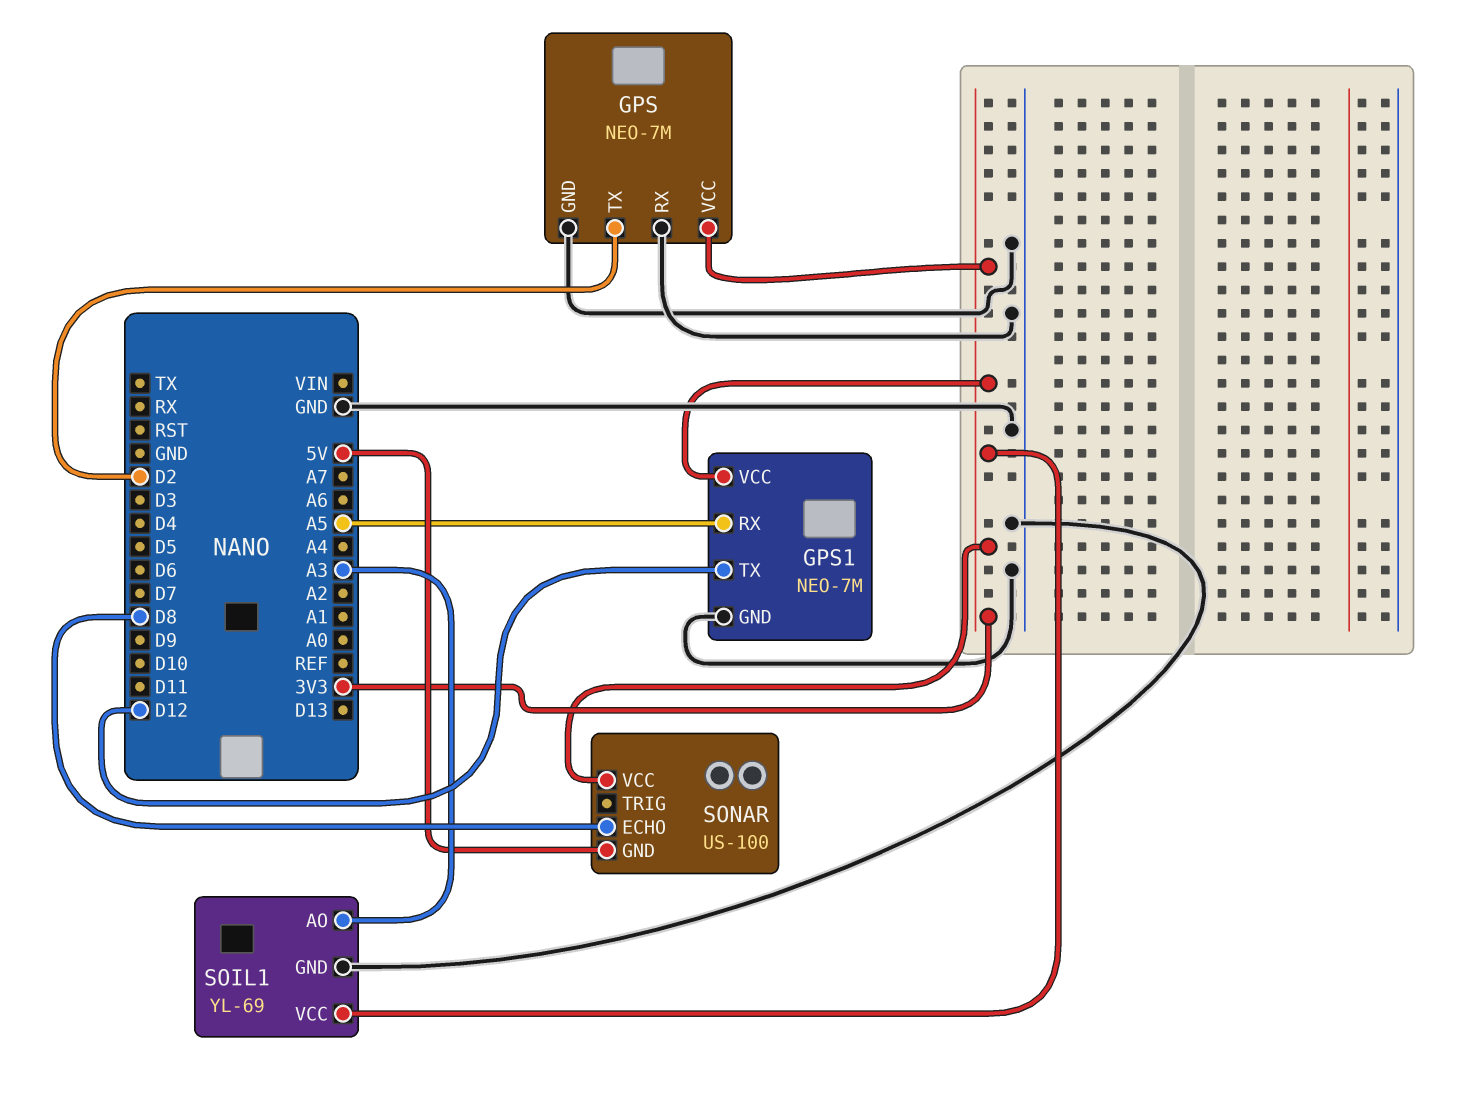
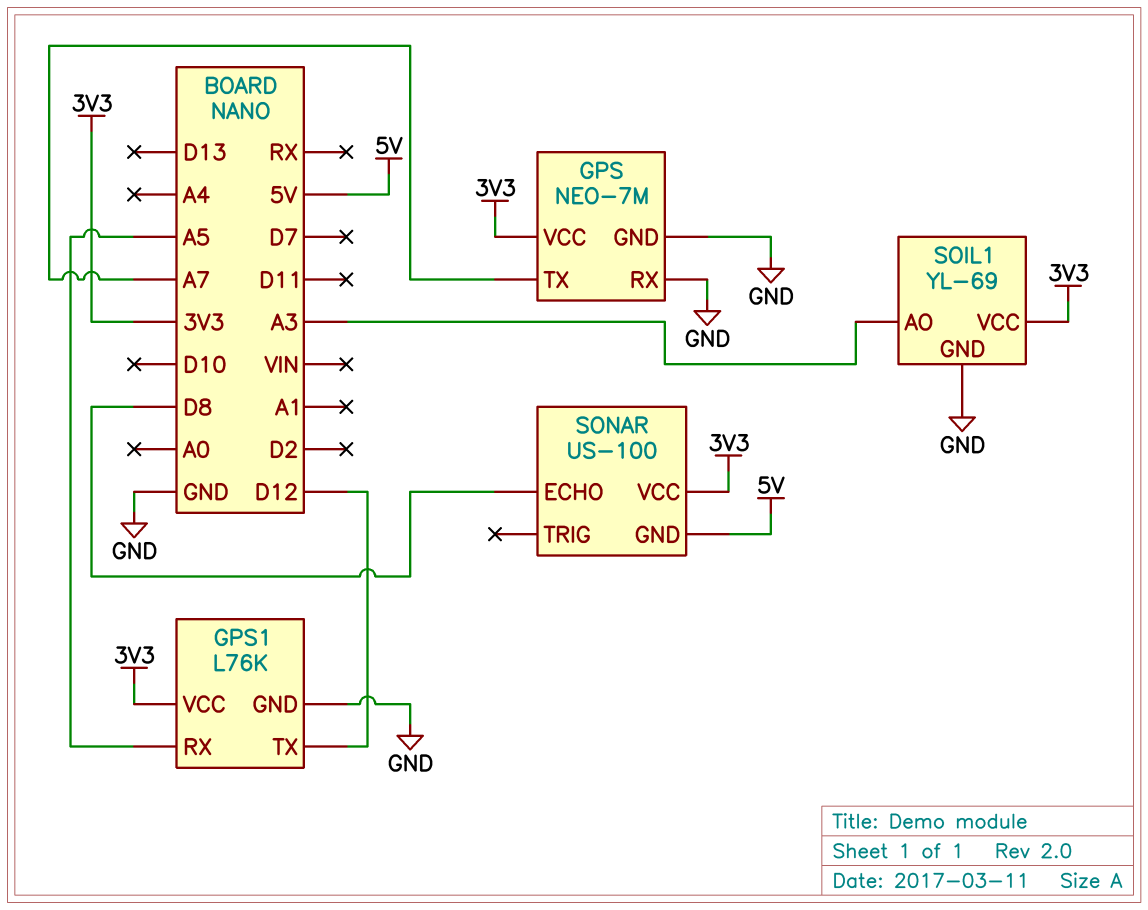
GPS pin TX: D2 -> A7
GPS1: NEO-7M -> L76K

